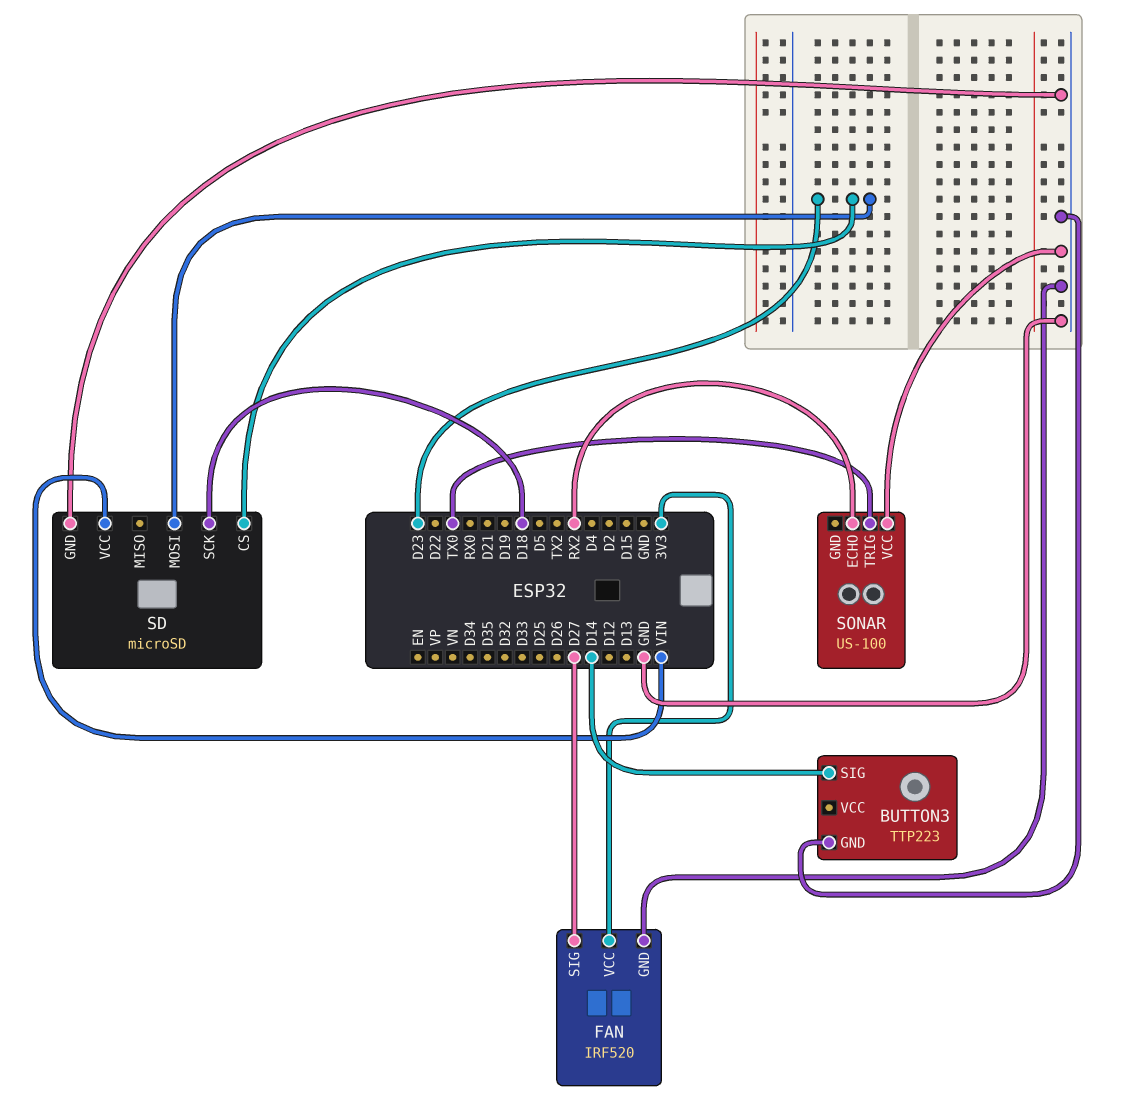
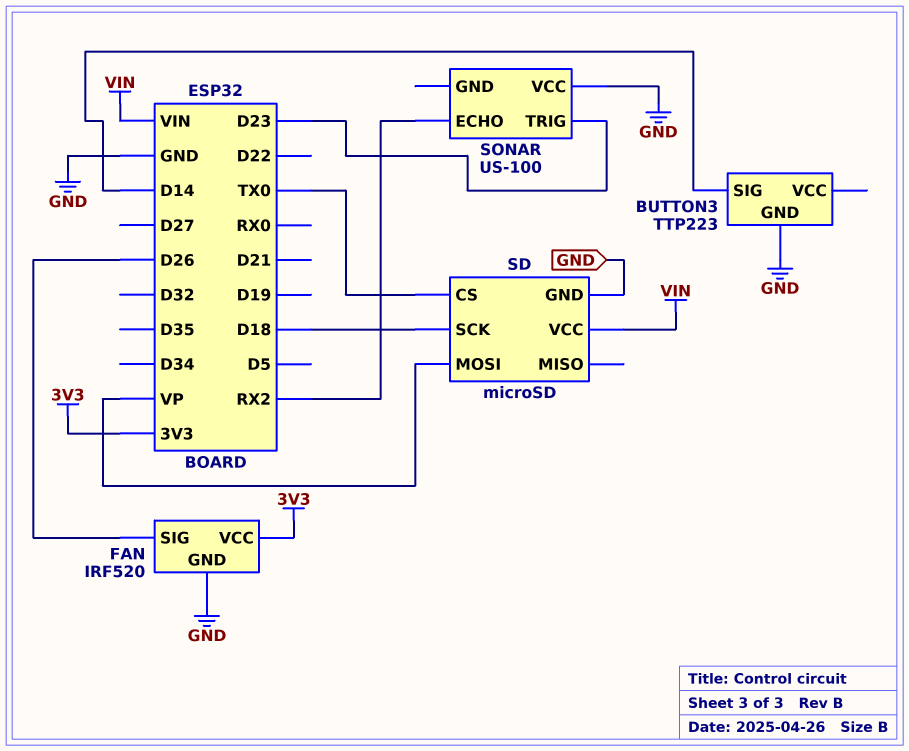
FAN pin SIG: D27 -> D26
SD pin CS: D23 -> TX0
SD pin MOSI: D23 -> VP
SONAR pin TRIG: TX0 -> D23

